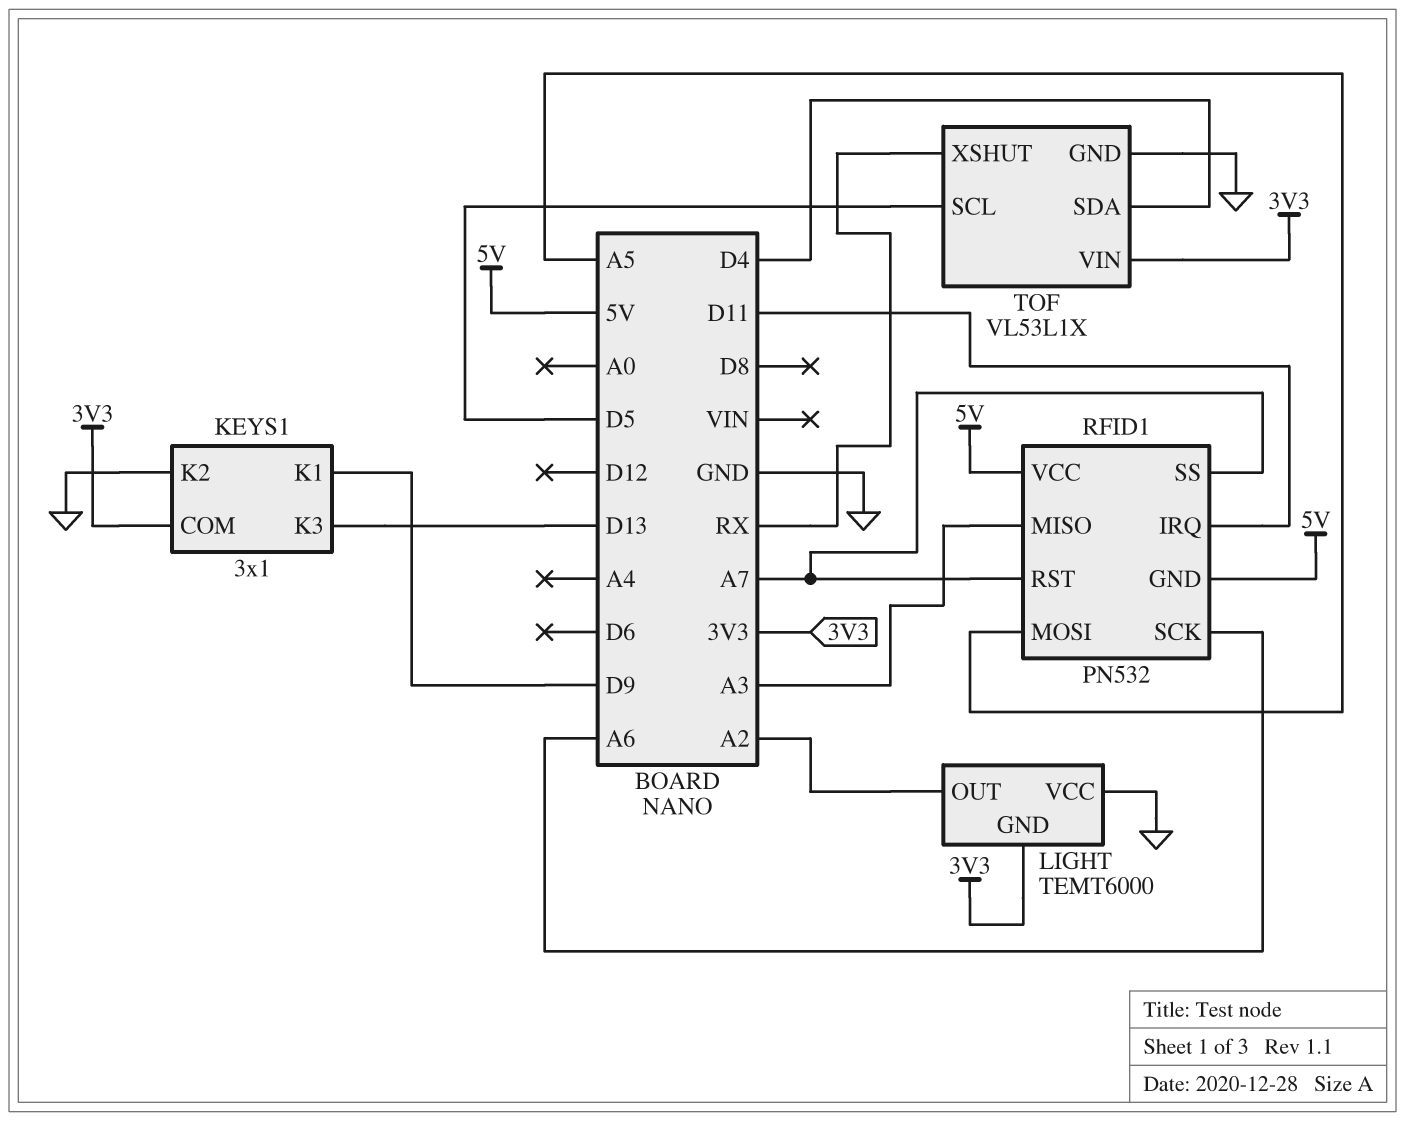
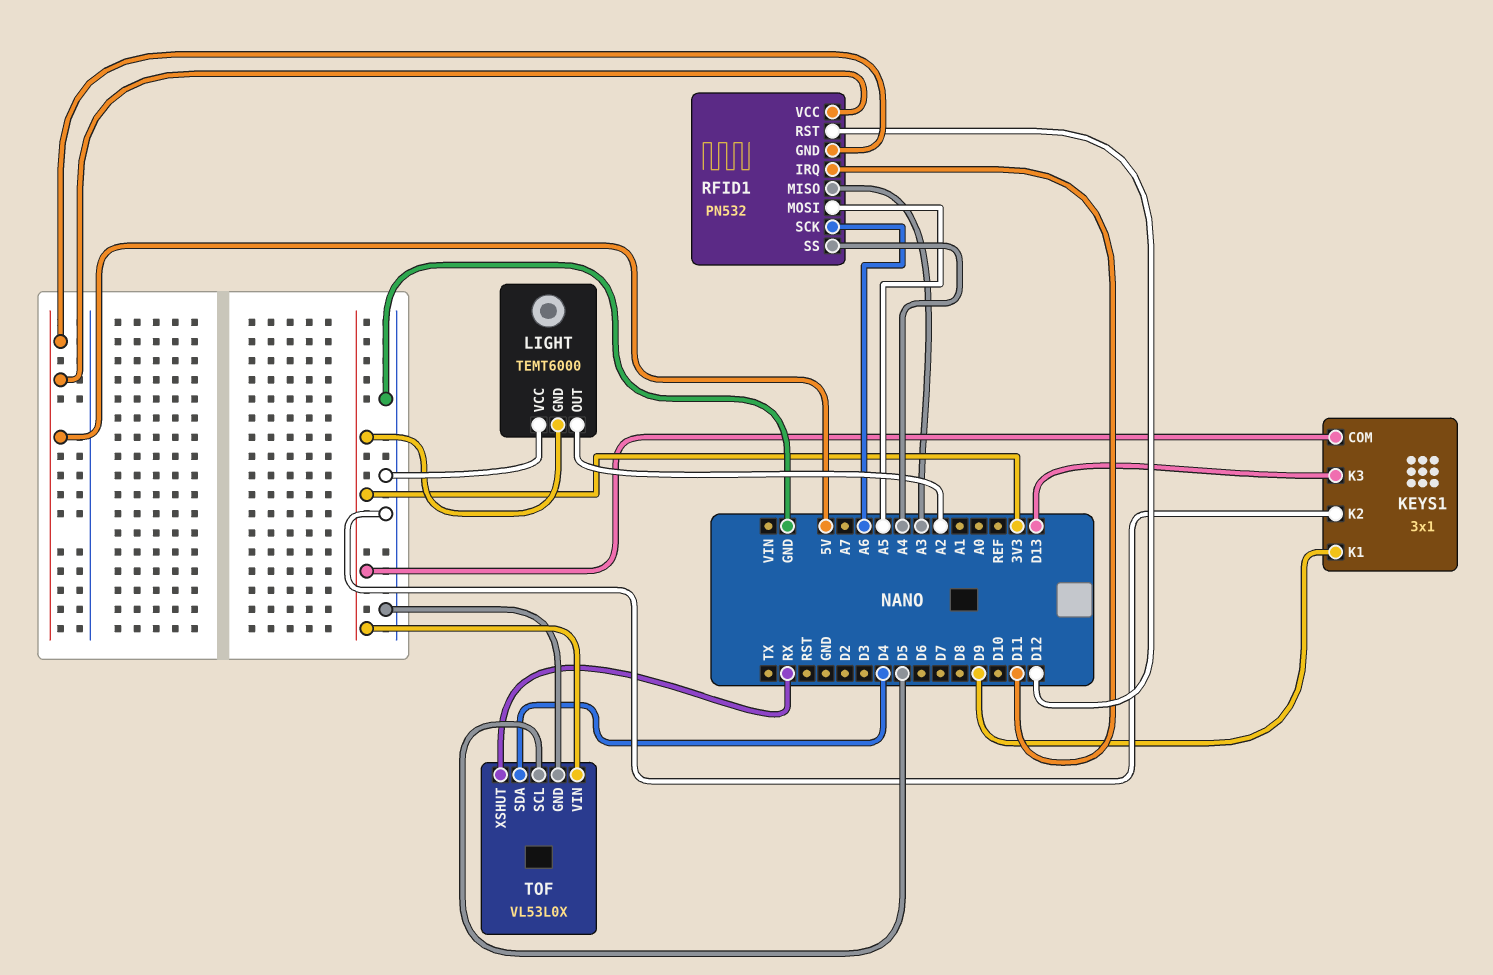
RFID1 pin RST: A7 -> D12
RFID1 pin SS: A7 -> A4
TOF: VL53L1X -> VL53L0X

